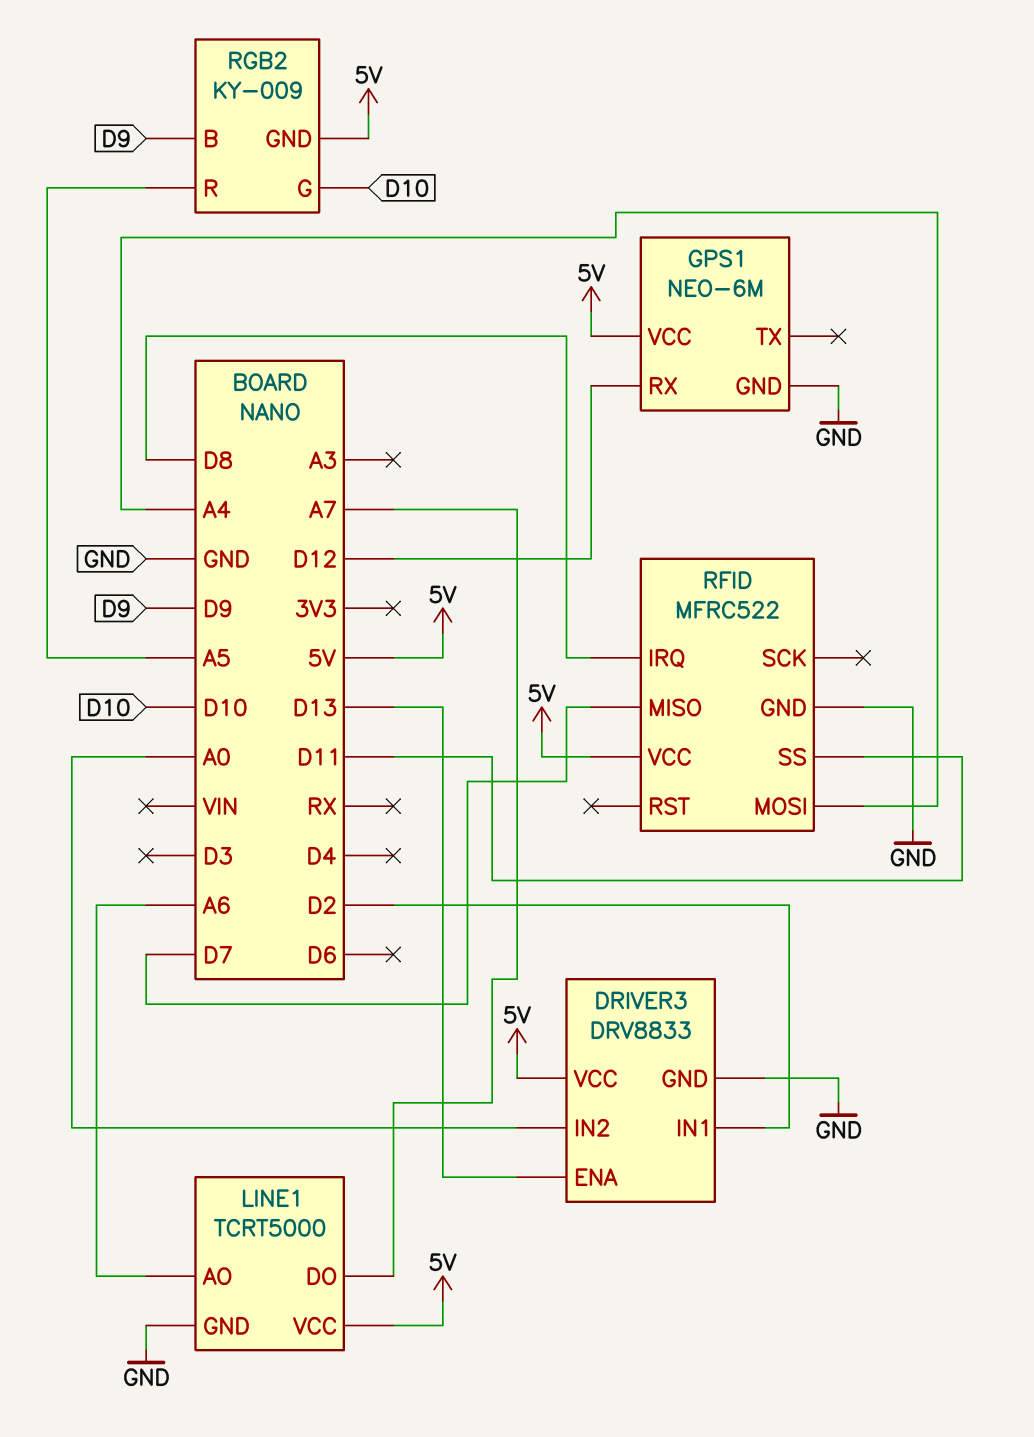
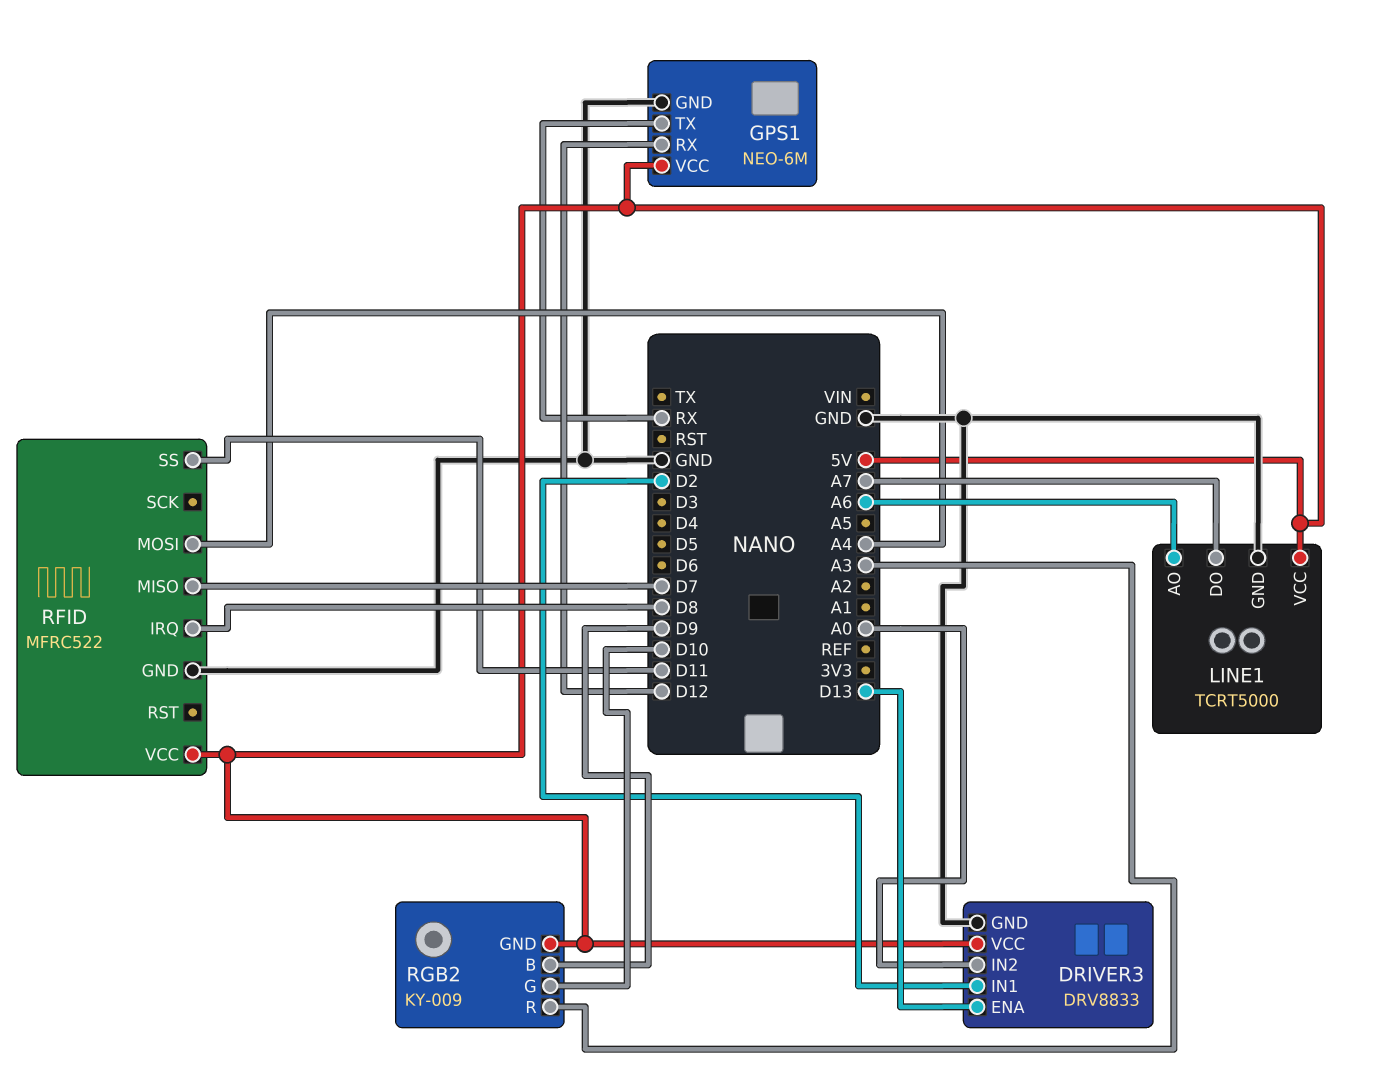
GPS1 pin TX: none -> RX
RGB2 pin R: A5 -> A3

